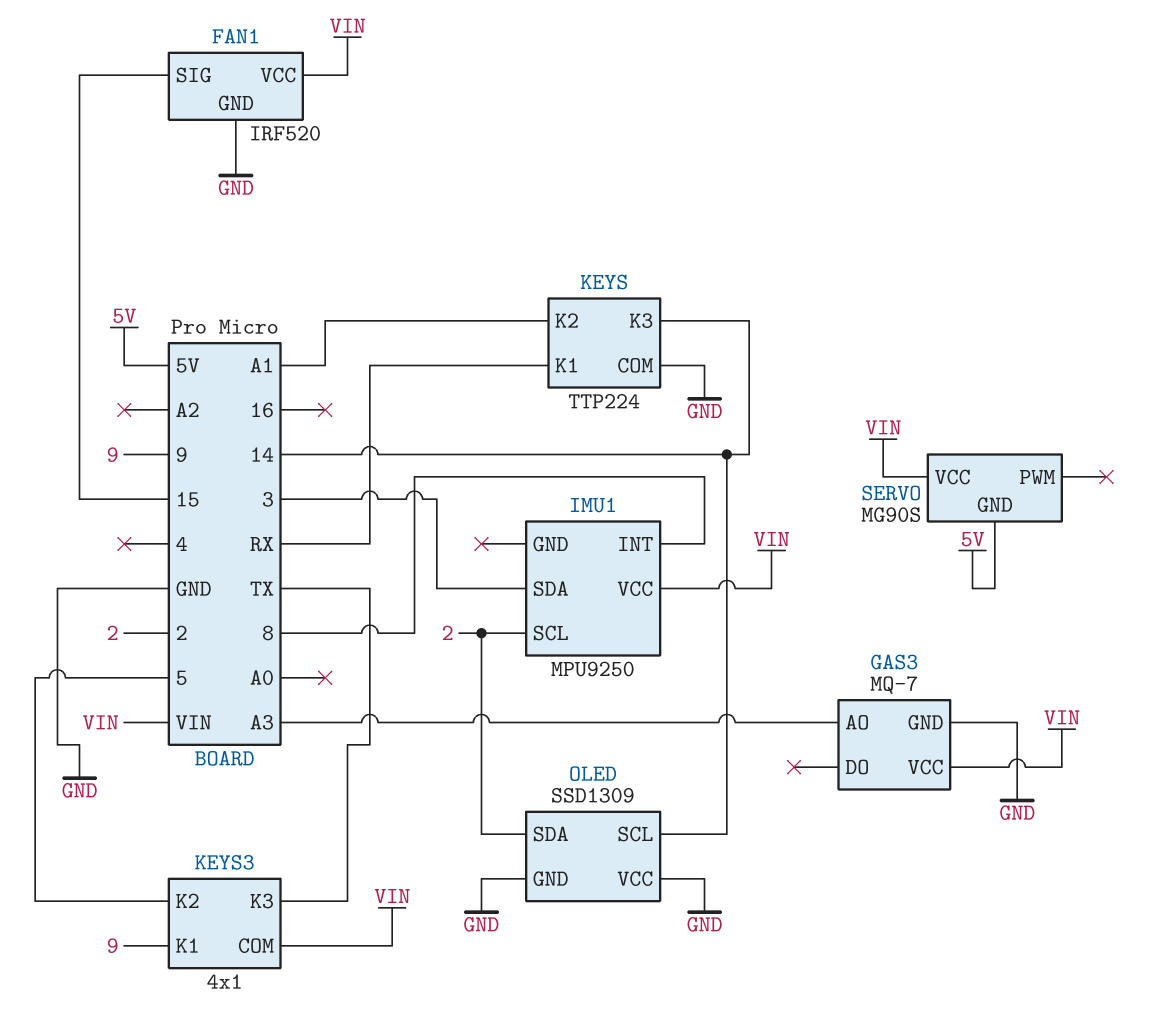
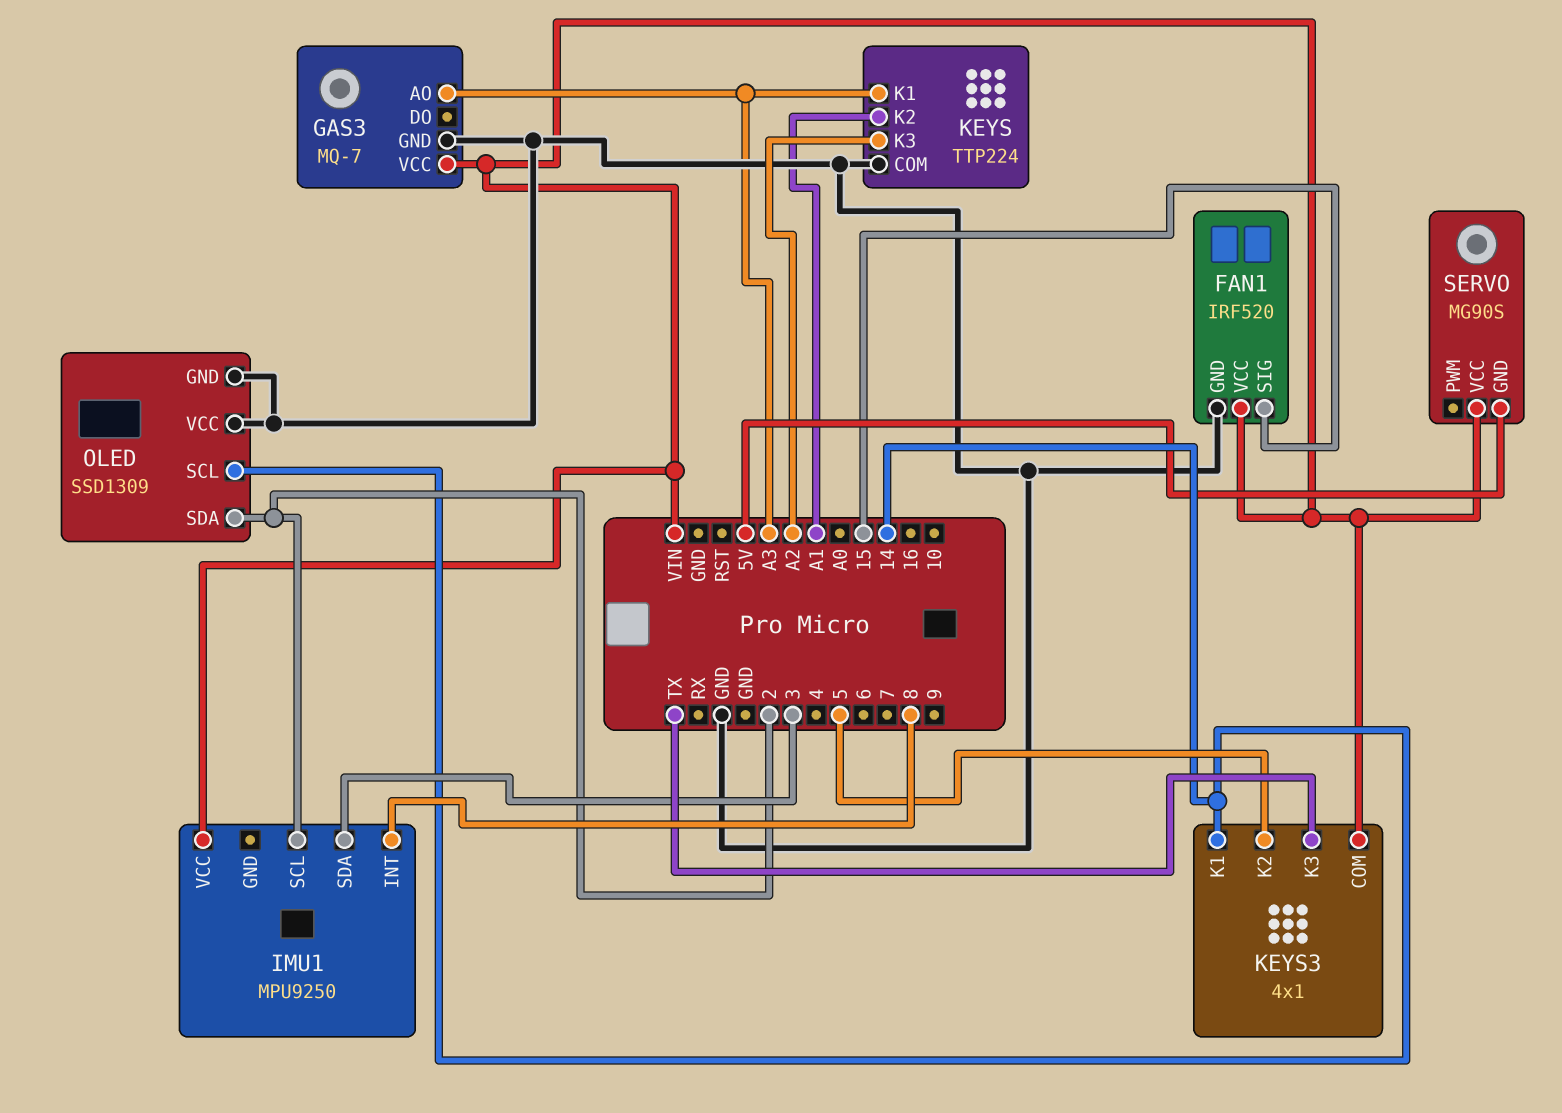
KEYS pin K1: RX -> A3
KEYS pin K3: 14 -> A2
KEYS3 pin K1: 9 -> 14

